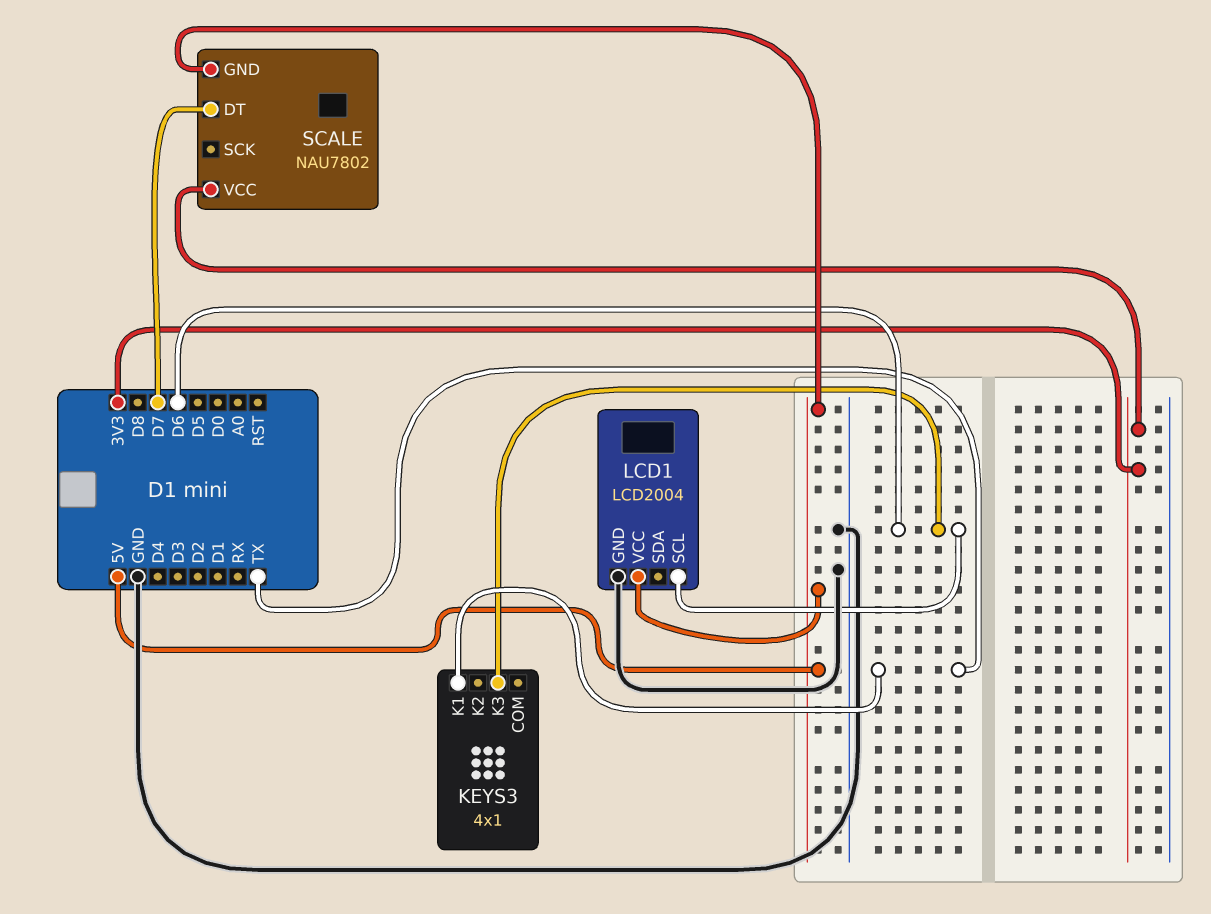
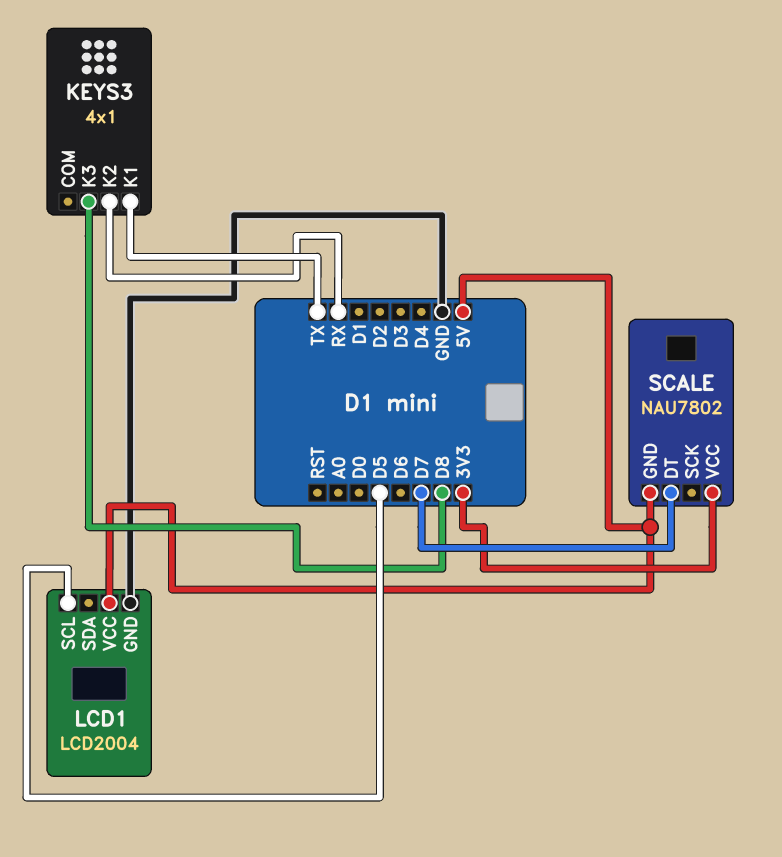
KEYS3 pin K2: none -> RX
KEYS3 pin K3: D6 -> D8
LCD1 pin SCL: D6 -> D5

